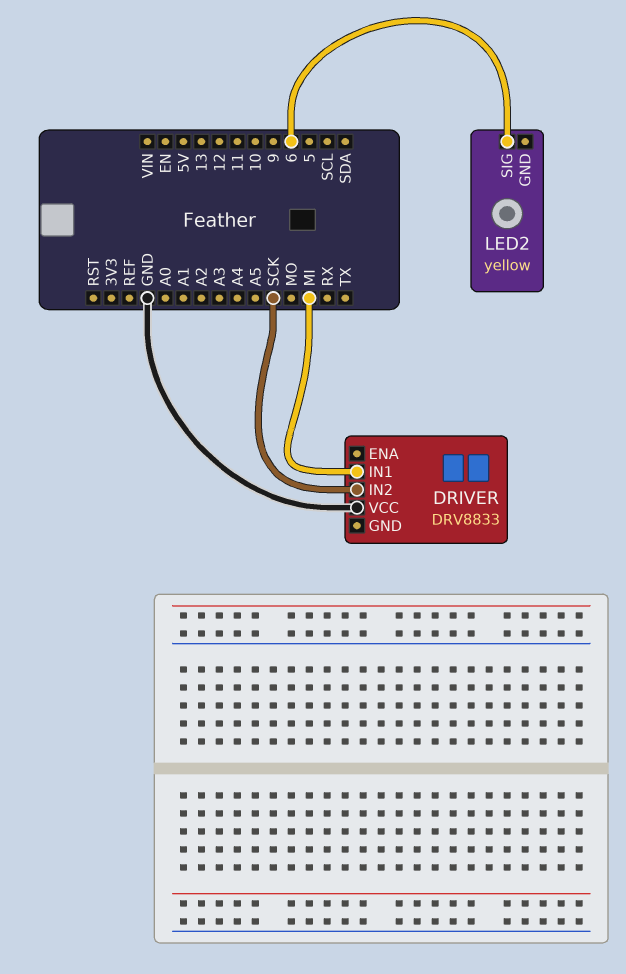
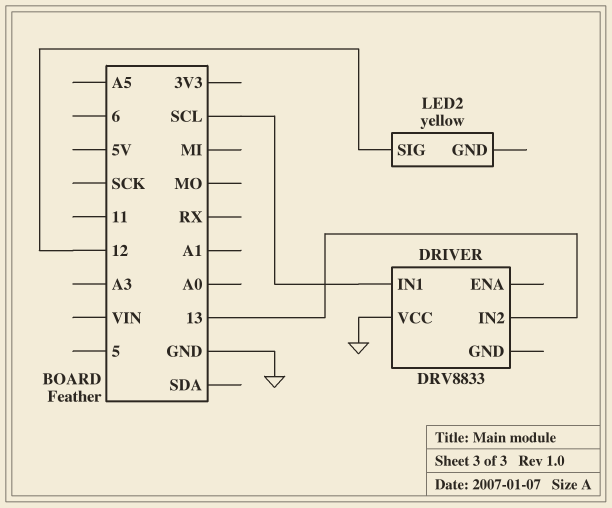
DRIVER pin IN1: MI -> SCL
DRIVER pin IN2: SCK -> 13
LED2 pin SIG: 6 -> 12

